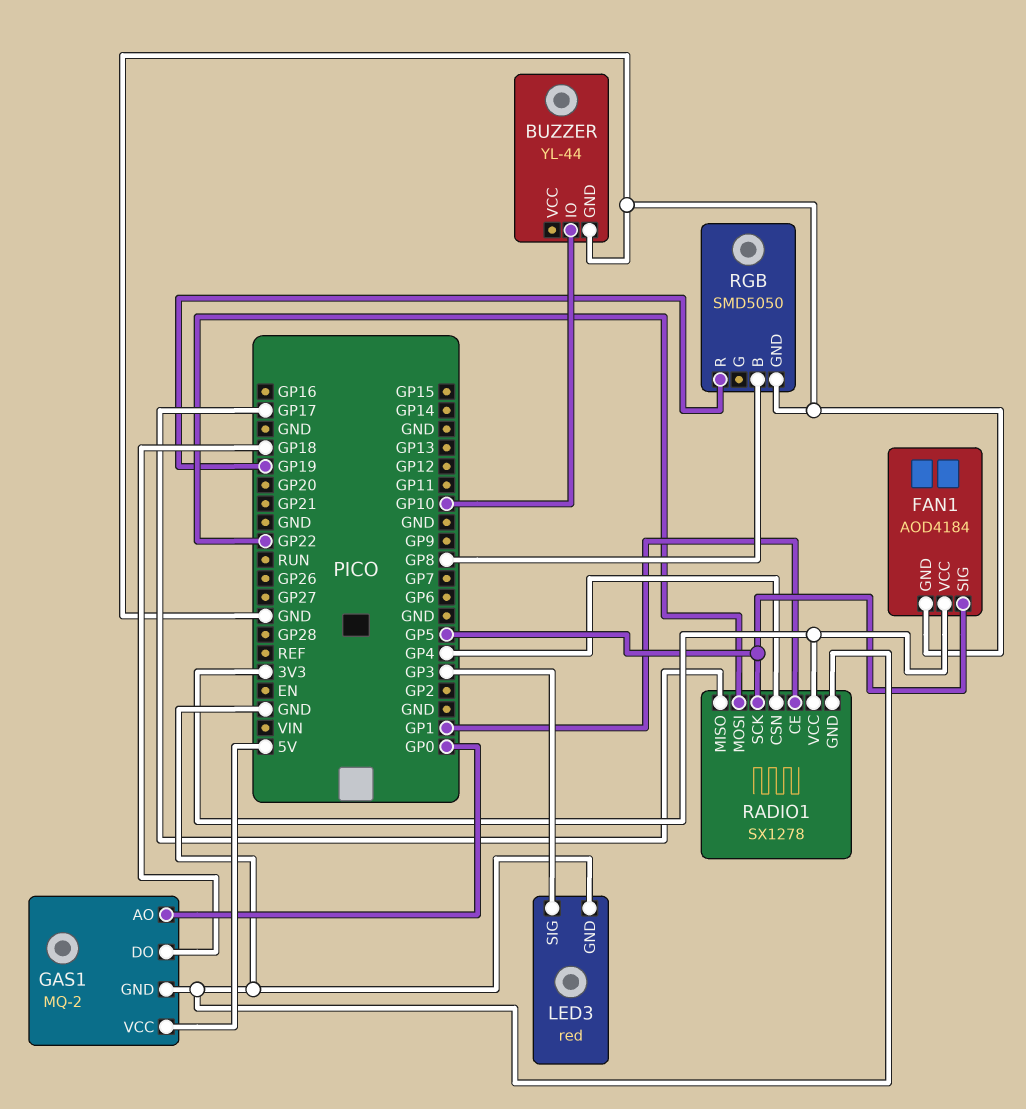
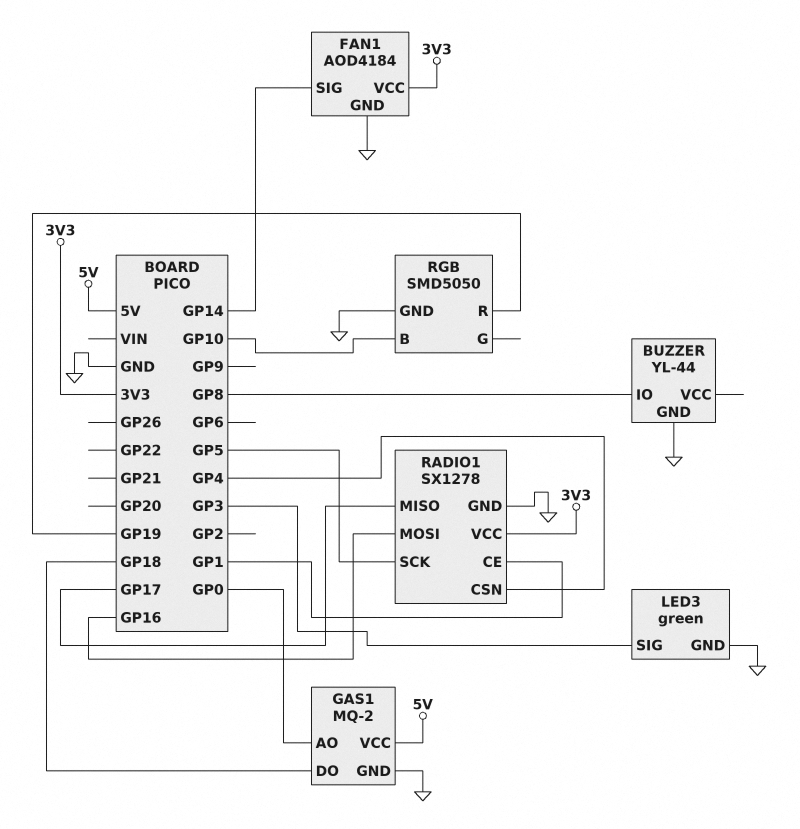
BUZZER pin IO: GP10 -> GP8
FAN1 pin SIG: GP5 -> GP14
LED3: red -> green
RADIO1 pin MOSI: GP22 -> GP16
RGB pin B: GP8 -> GP10

